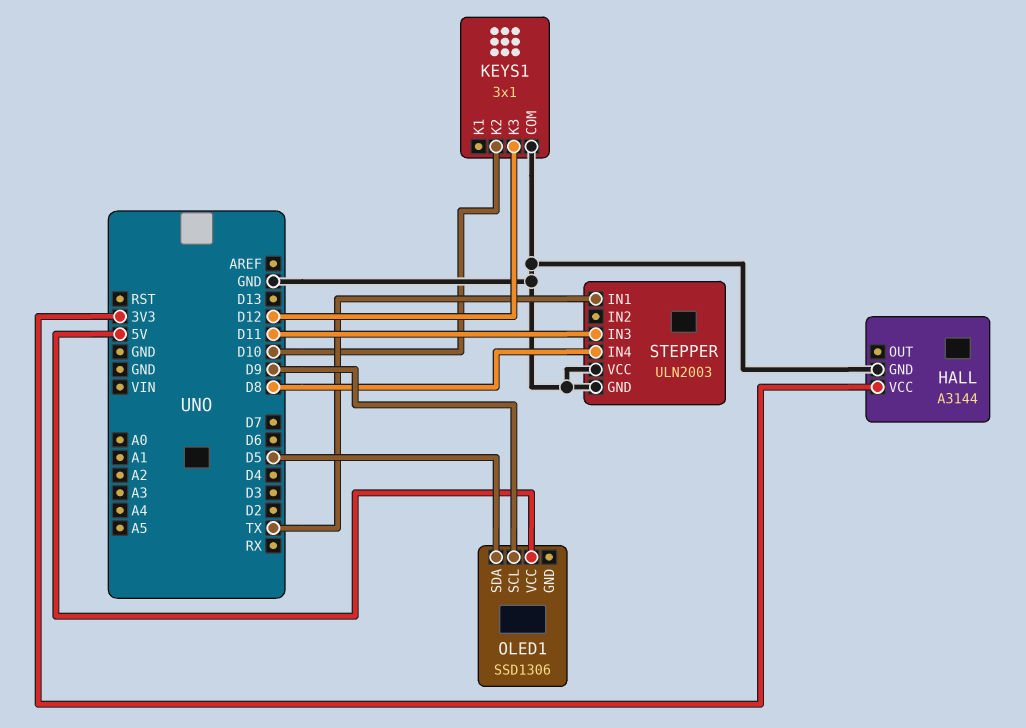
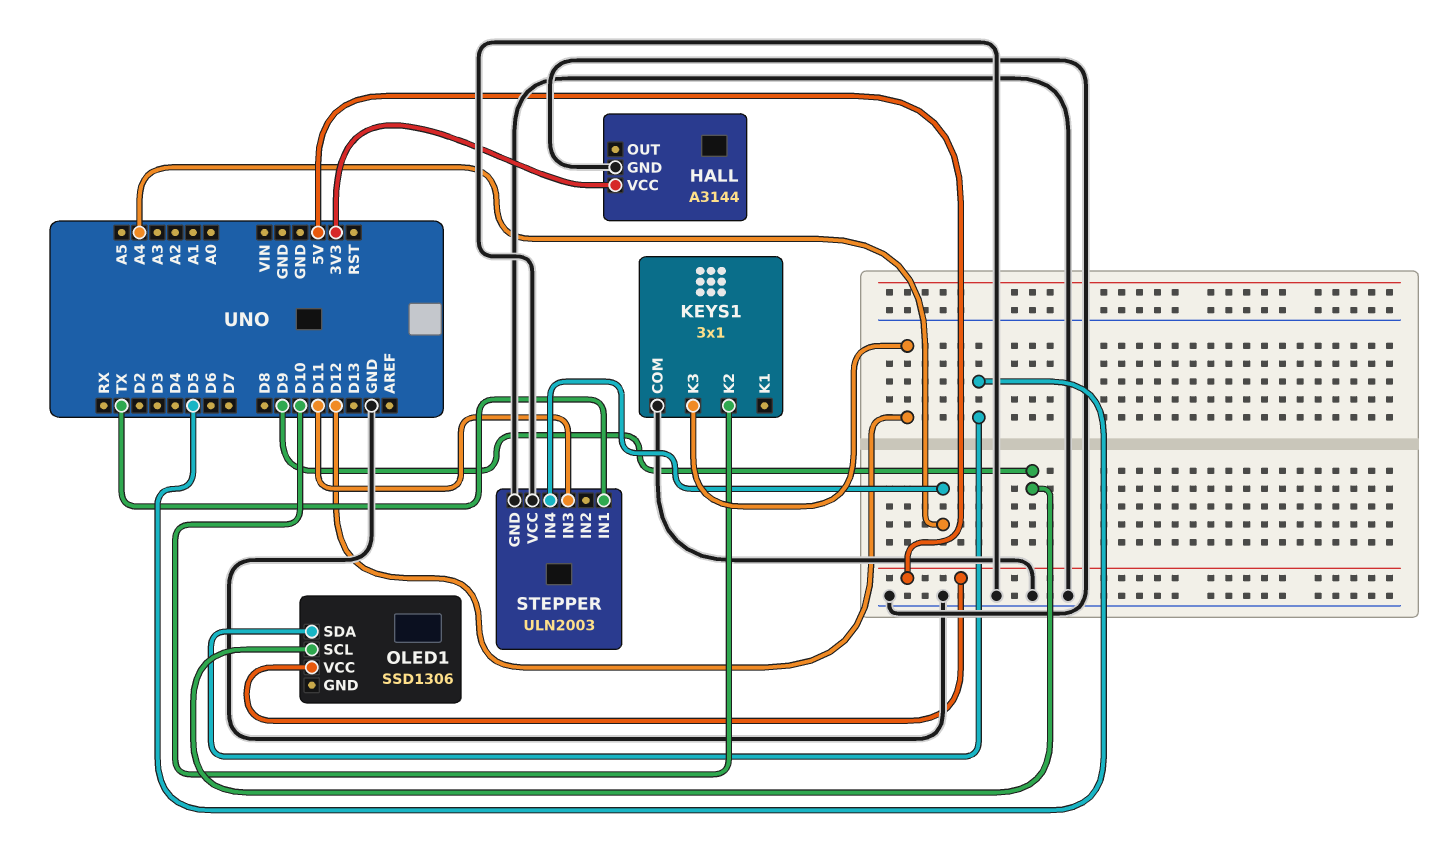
STEPPER pin IN4: D8 -> A4

